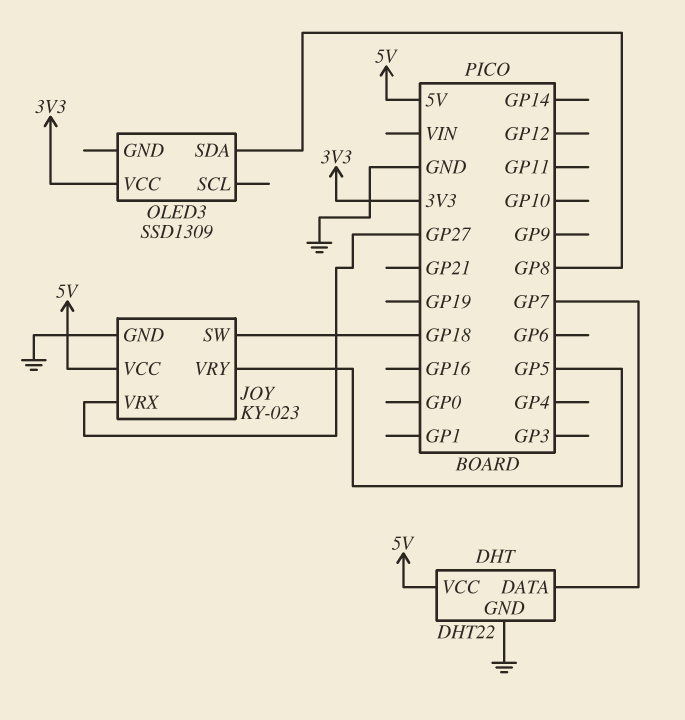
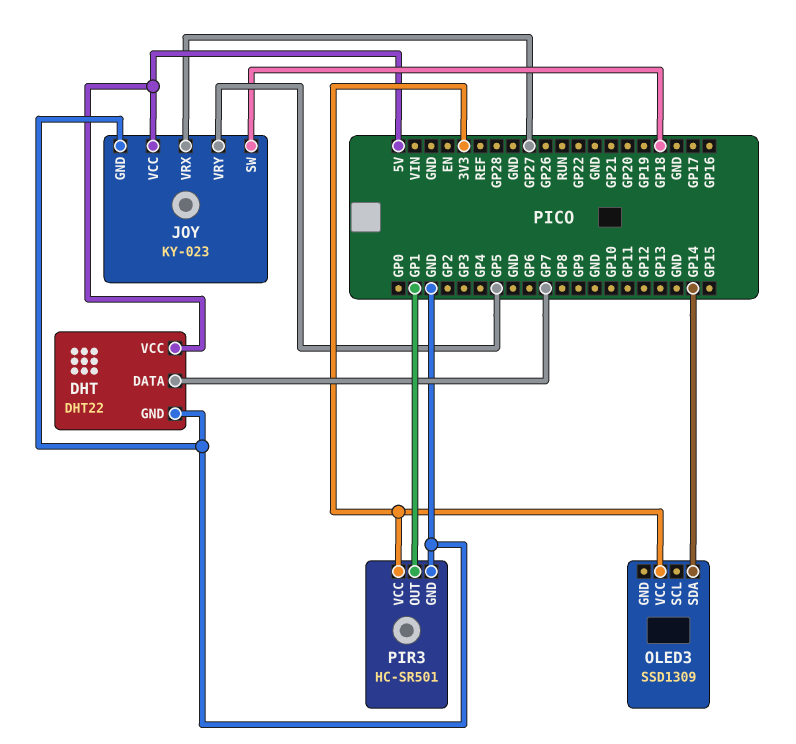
OLED3 pin SDA: GP8 -> GP14
PIR3: none -> HC-SR501
PIR3 pin GND: none -> GND
PIR3 pin OUT: none -> GP1
PIR3 pin VCC: none -> 3V3

